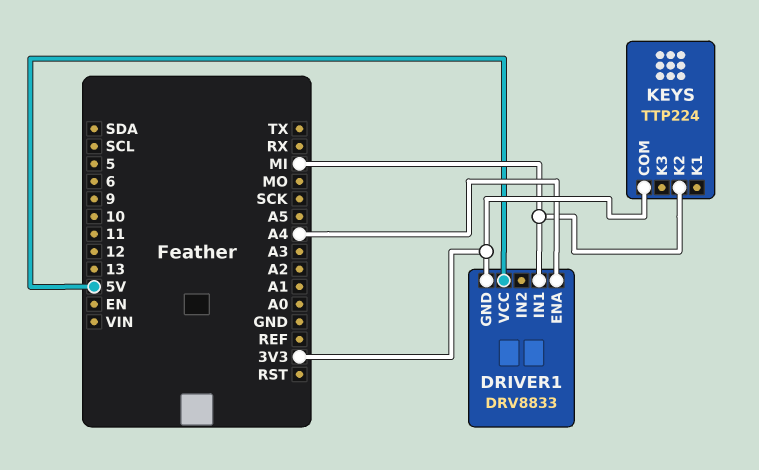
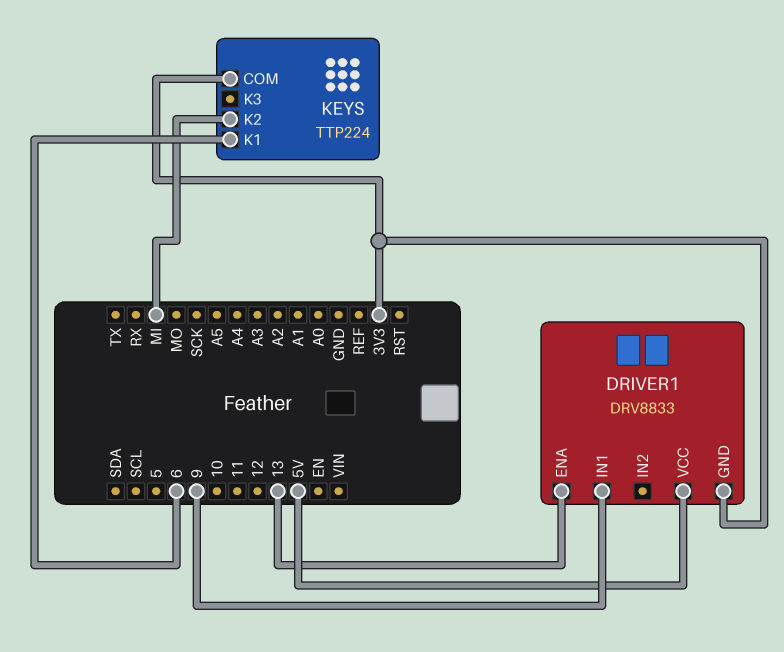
DRIVER1 pin ENA: A4 -> 13
DRIVER1 pin IN1: MI -> 9
KEYS pin K1: none -> 6

